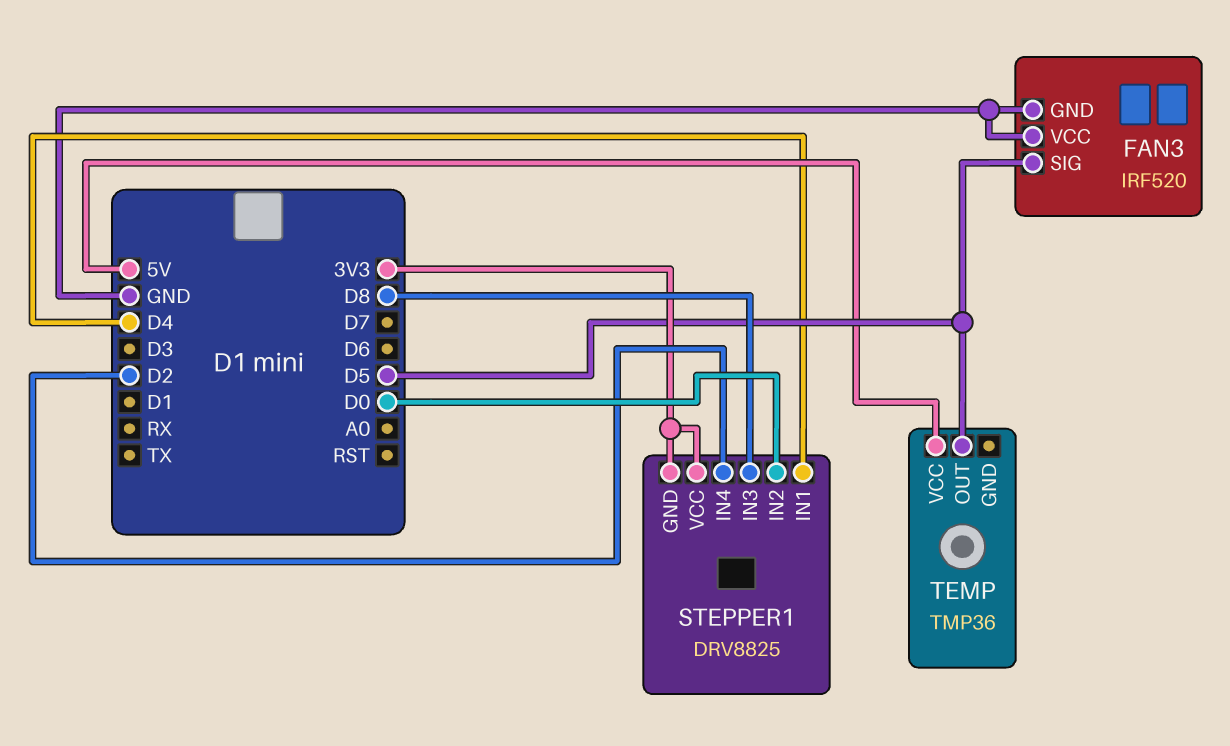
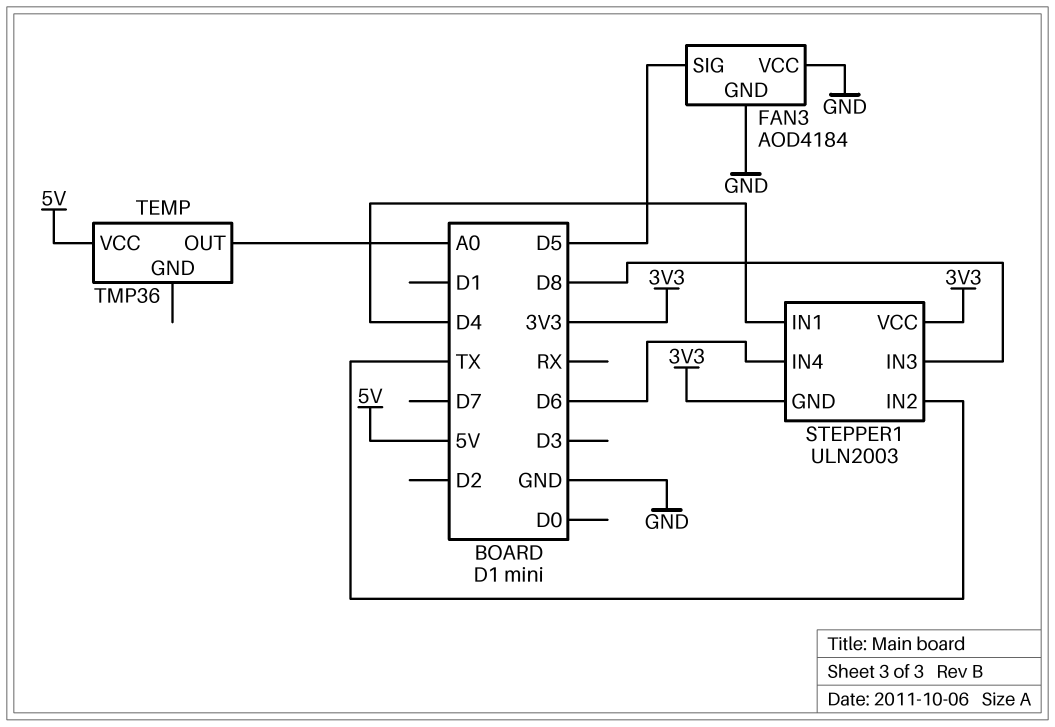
FAN3: IRF520 -> AOD4184
STEPPER1: DRV8825 -> ULN2003
STEPPER1 pin IN2: D0 -> TX
STEPPER1 pin IN4: D2 -> D6
TEMP pin OUT: D5 -> A0

